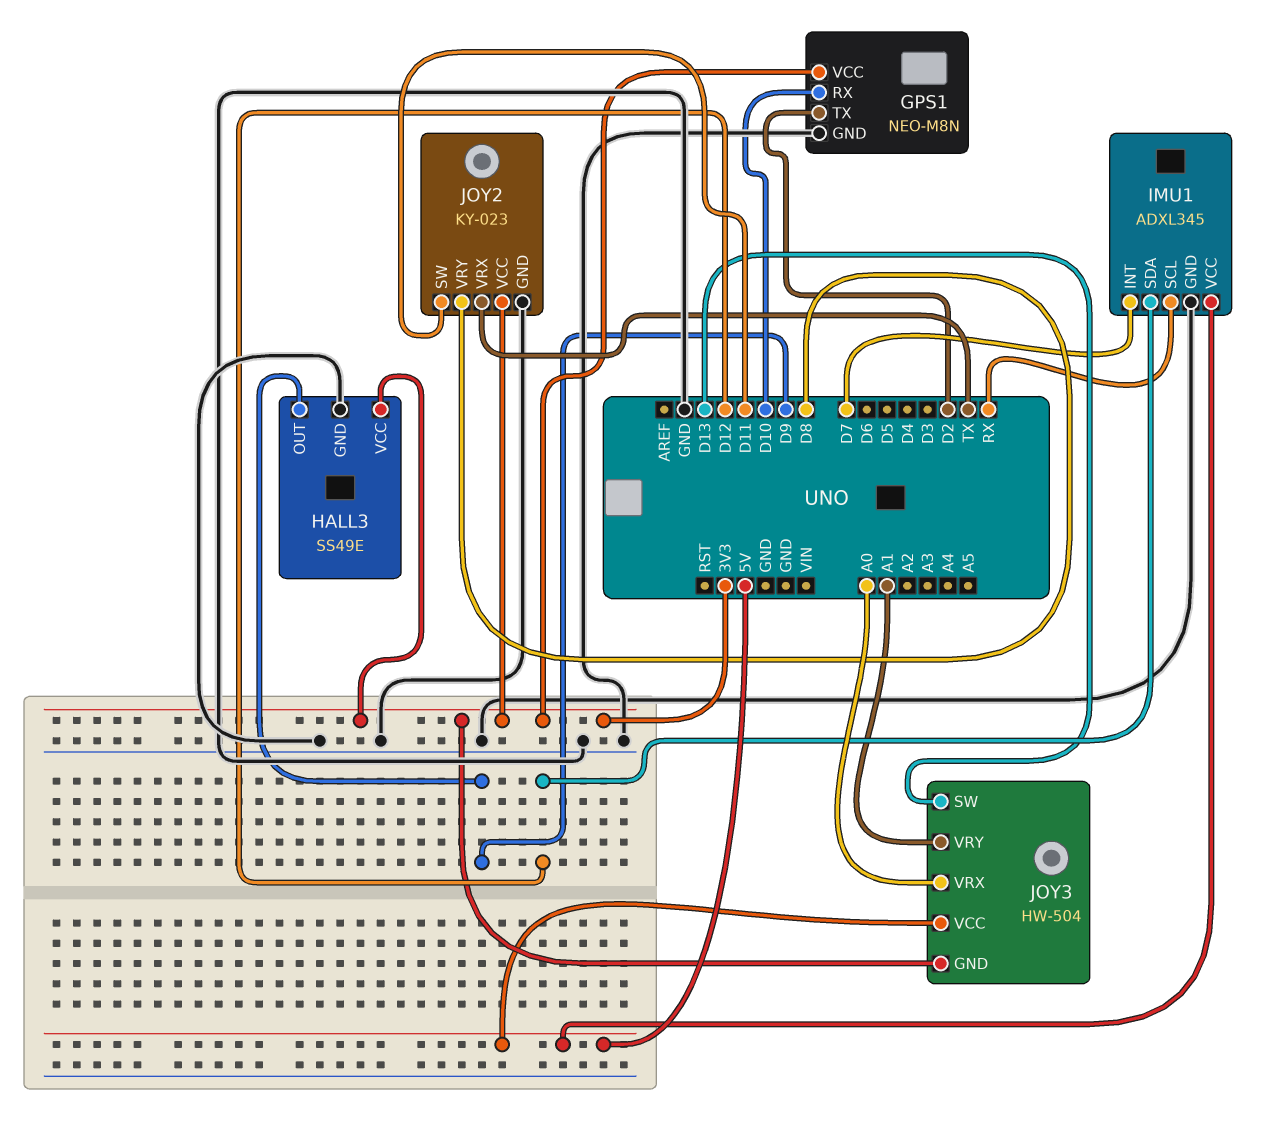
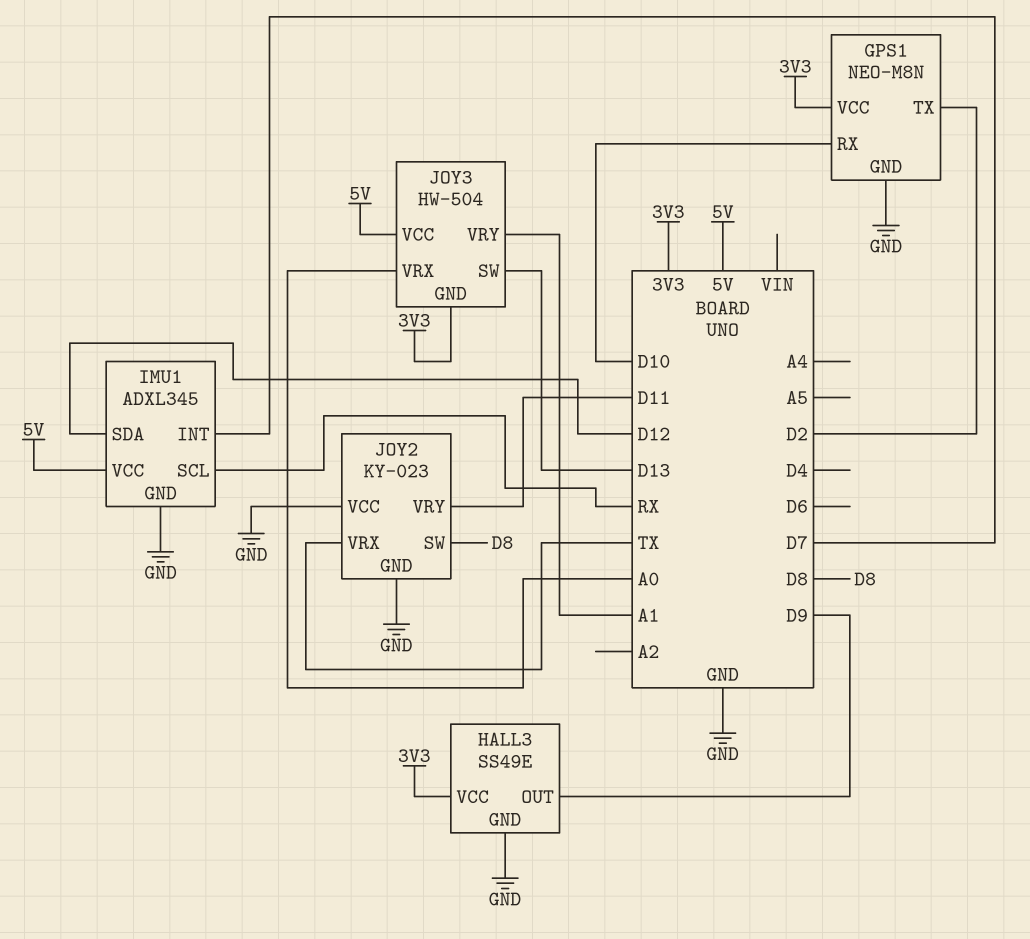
JOY2 pin SW: D11 -> D8
JOY2 pin VCC: 3V3 -> GND
JOY2 pin VRY: D8 -> D11

